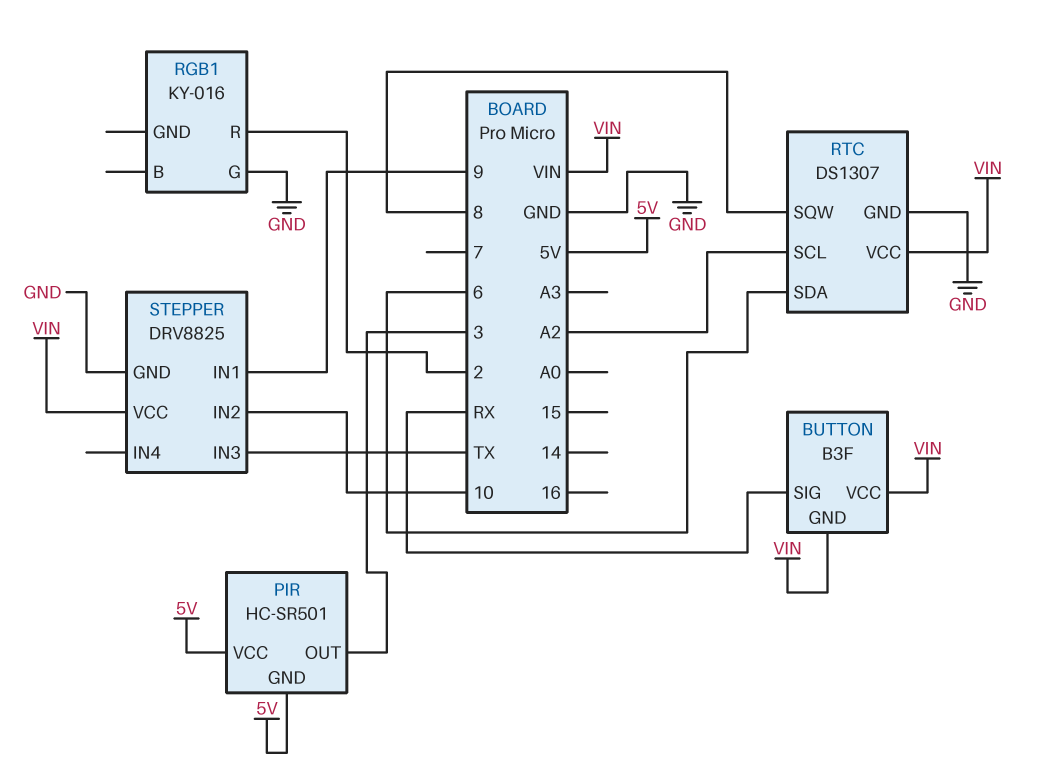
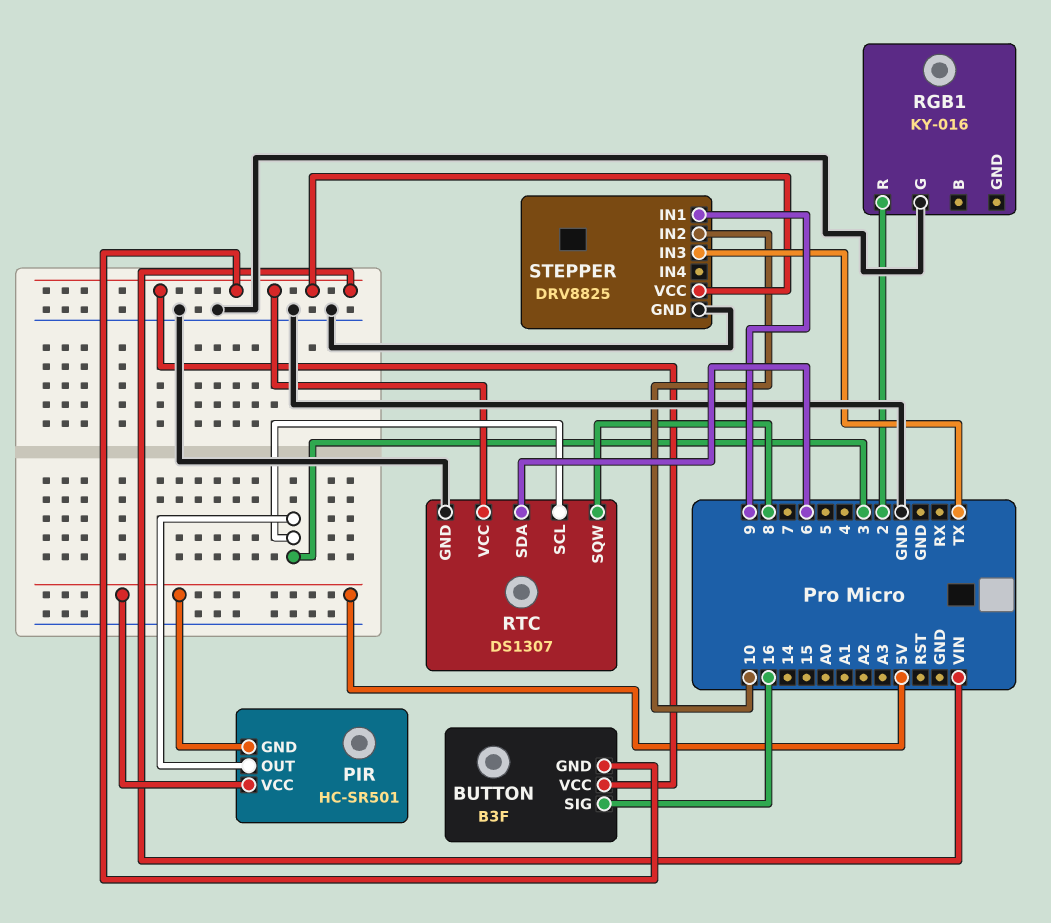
BUTTON pin SIG: RX -> 16
RTC pin SCL: A2 -> 3

